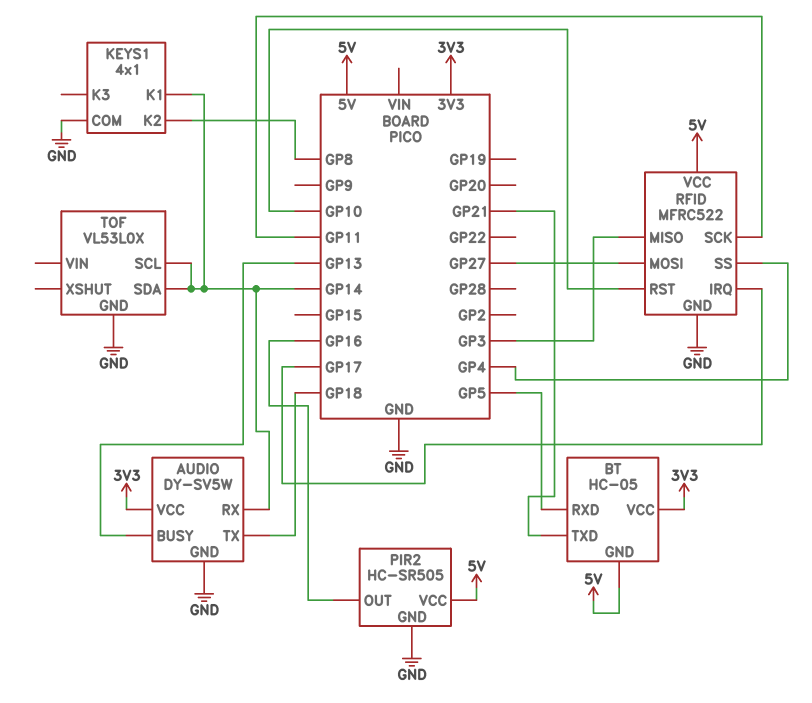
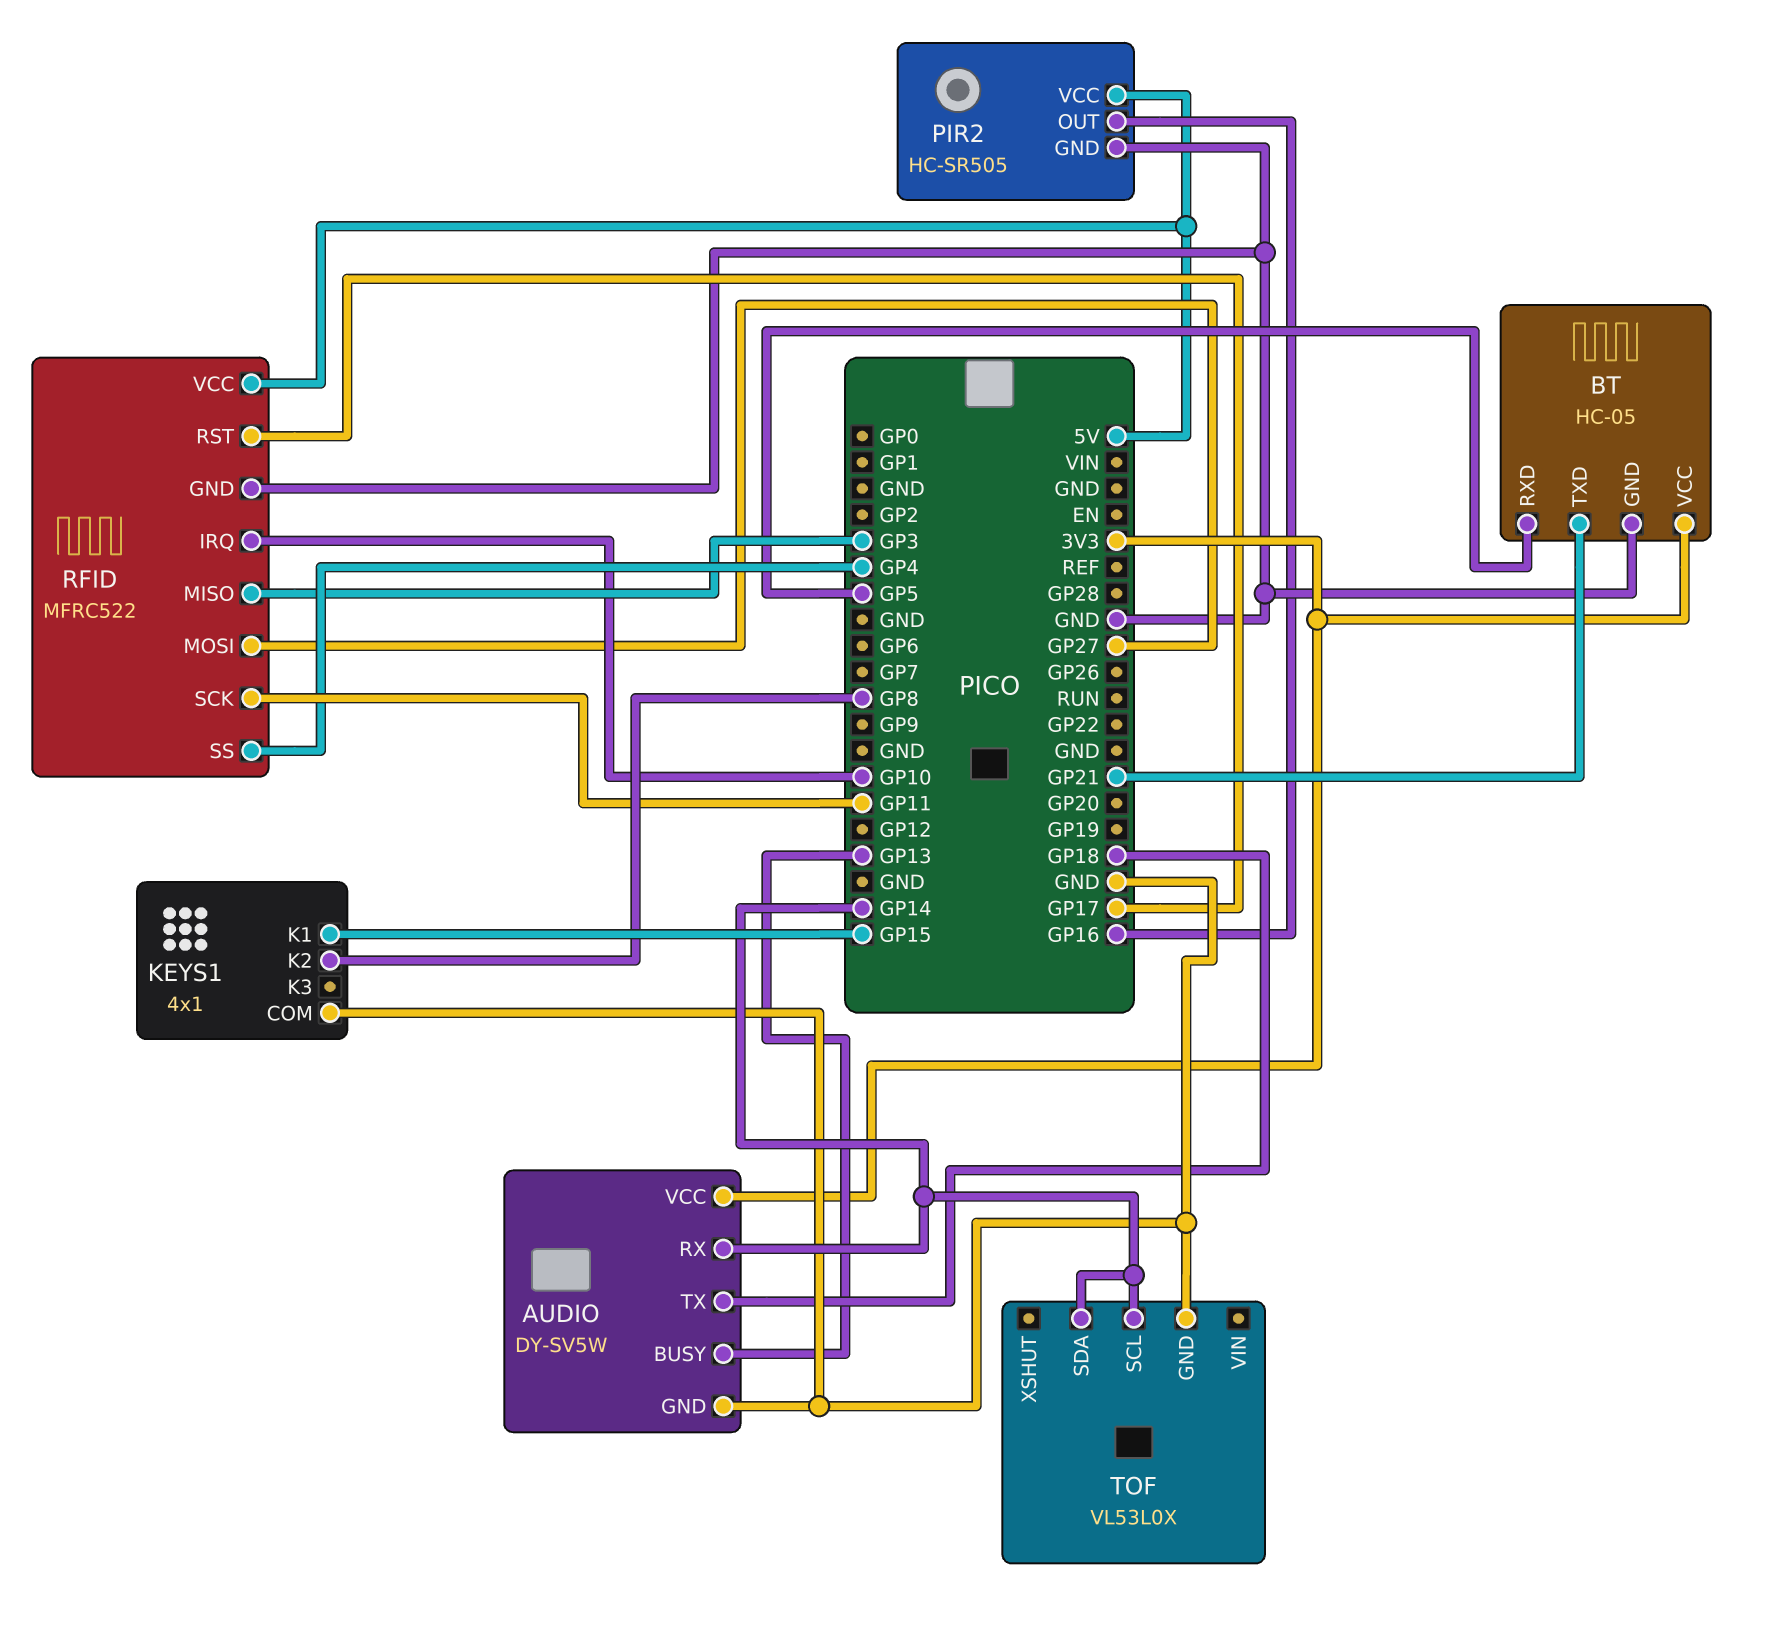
BT pin GND: 5V -> GND
KEYS1 pin K1: GP14 -> GP15
RFID pin IRQ: GP17 -> GP10
RFID pin RST: GP10 -> GP17

